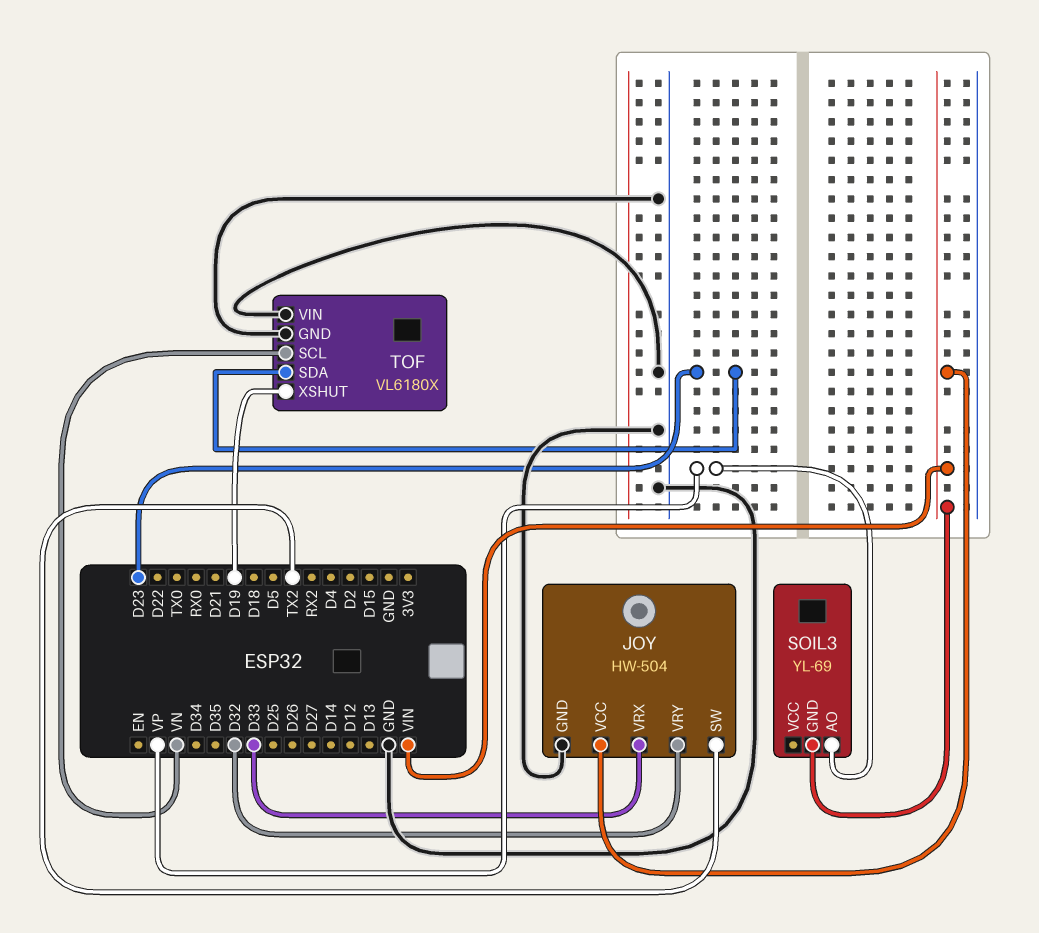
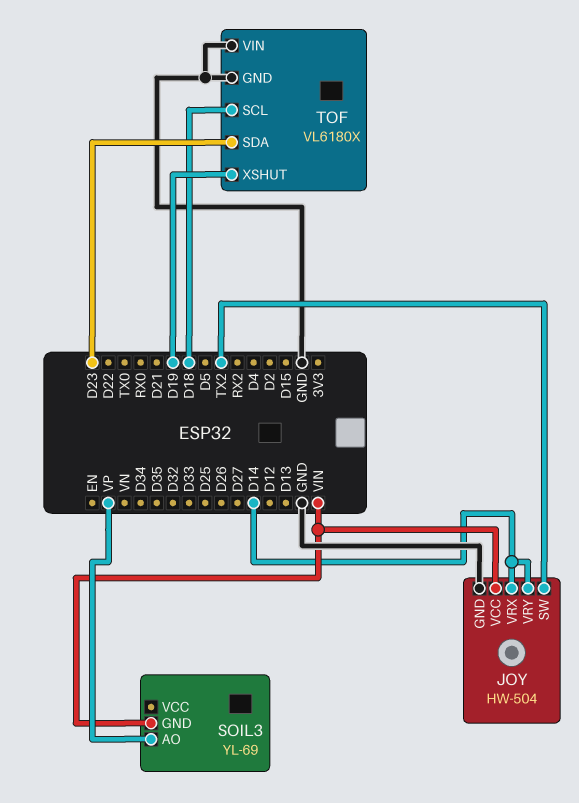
JOY pin VRX: D33 -> D14
JOY pin VRY: D32 -> D14
TOF pin SCL: VN -> D18

